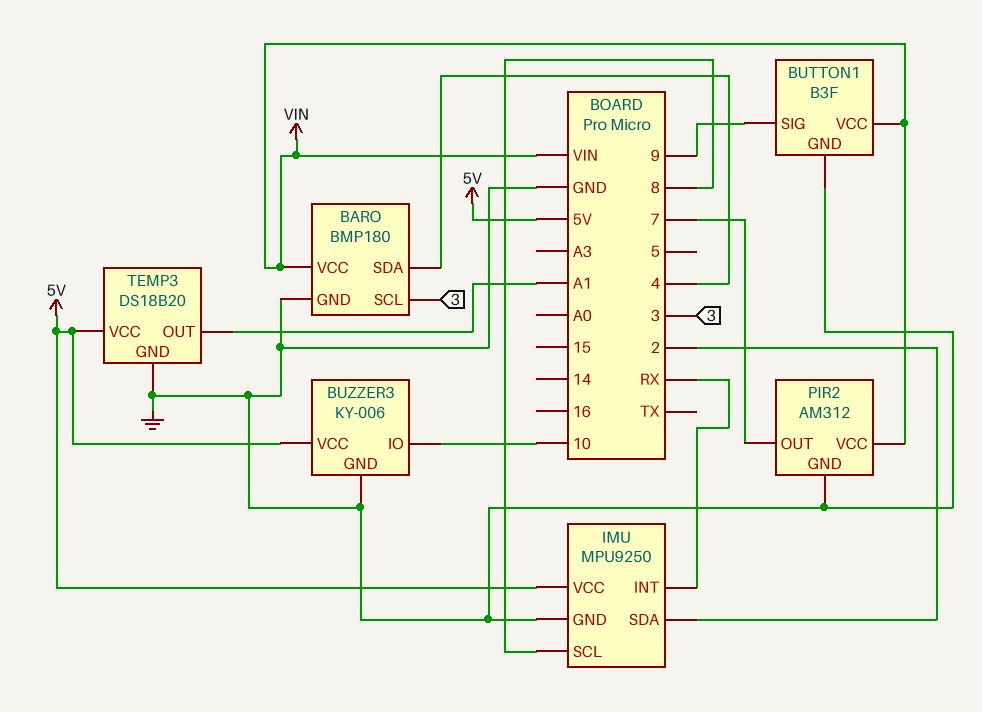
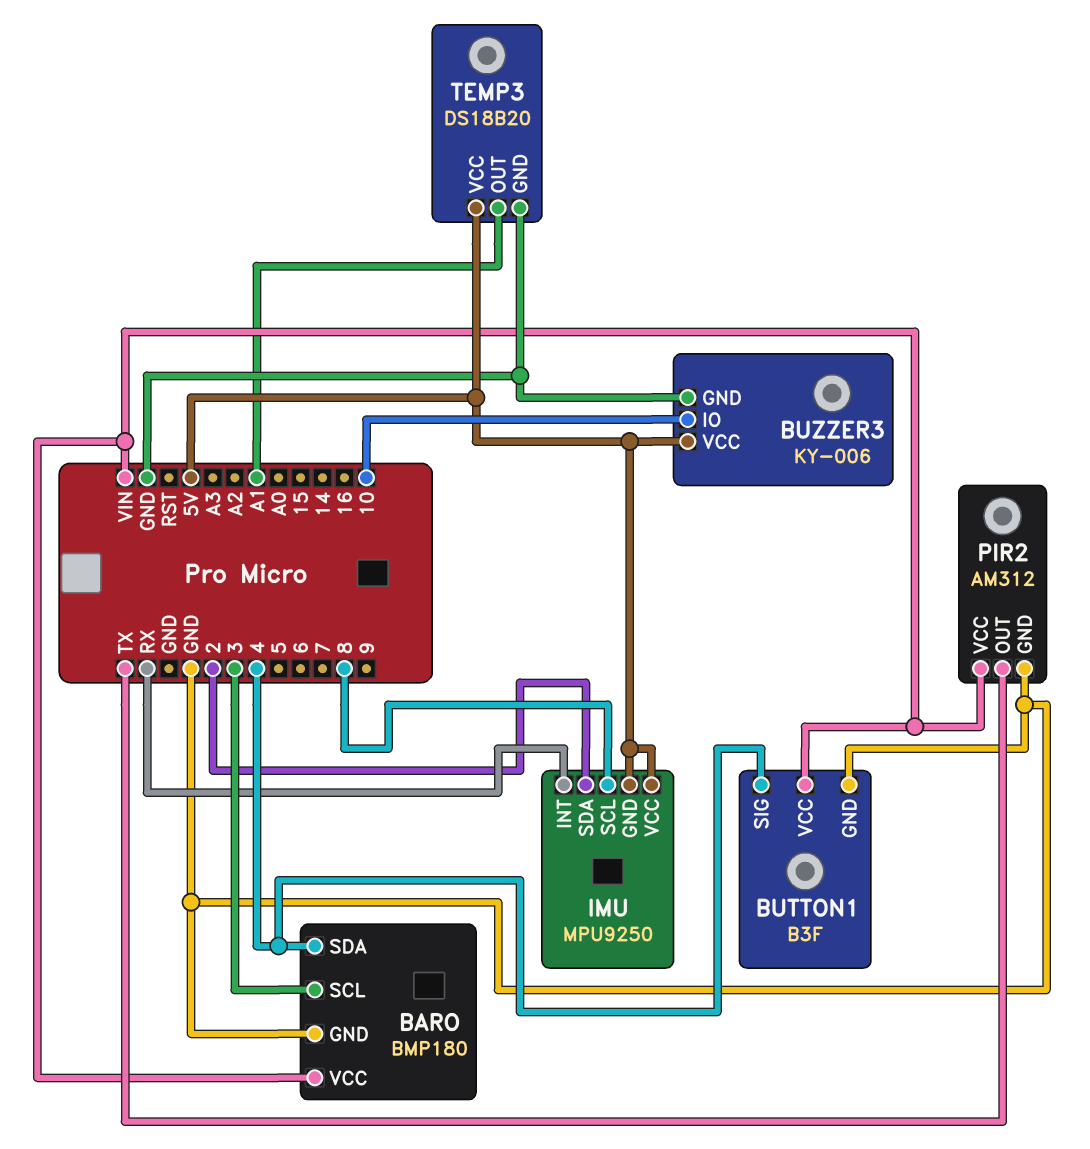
BUTTON1 pin SIG: 9 -> 4
IMU pin GND: GND -> 5V
PIR2 pin OUT: 7 -> TX

